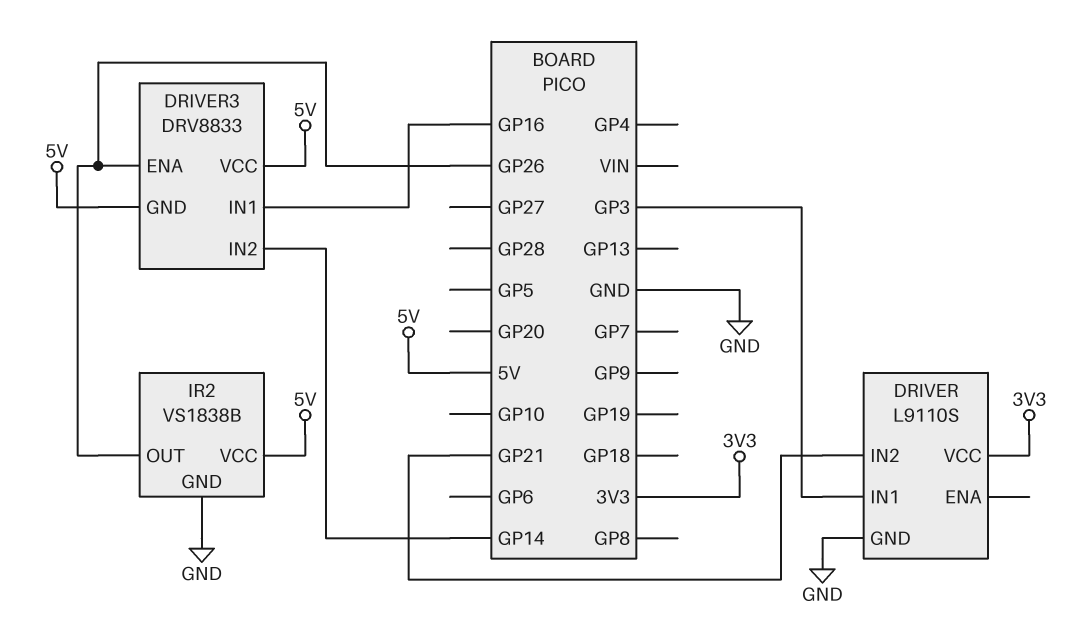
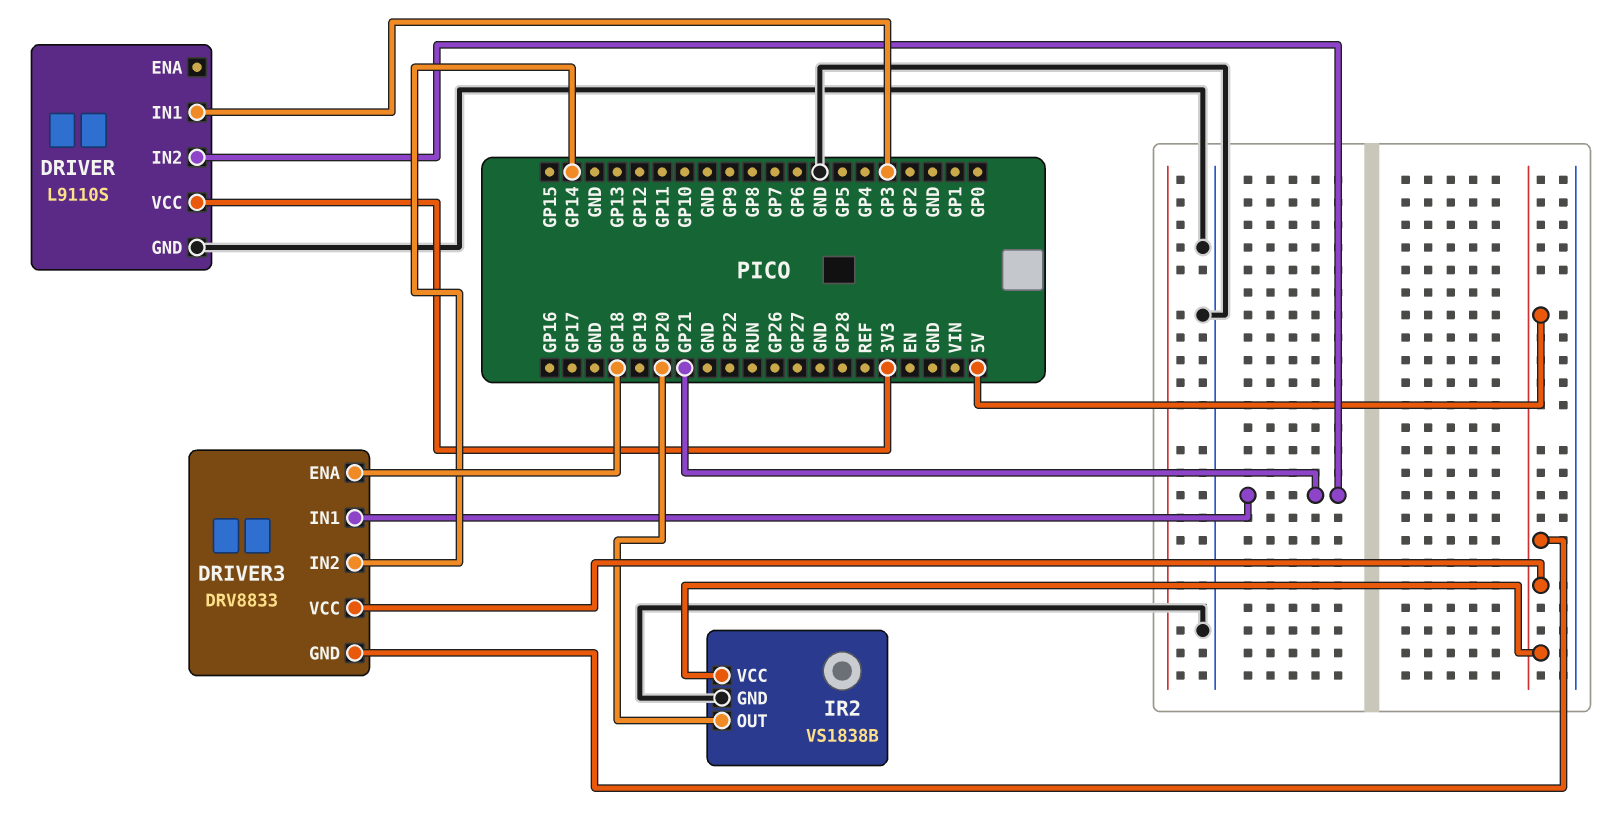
DRIVER3 pin ENA: GP26 -> GP18
DRIVER3 pin IN1: GP16 -> GP21
IR2 pin OUT: GP26 -> GP20

